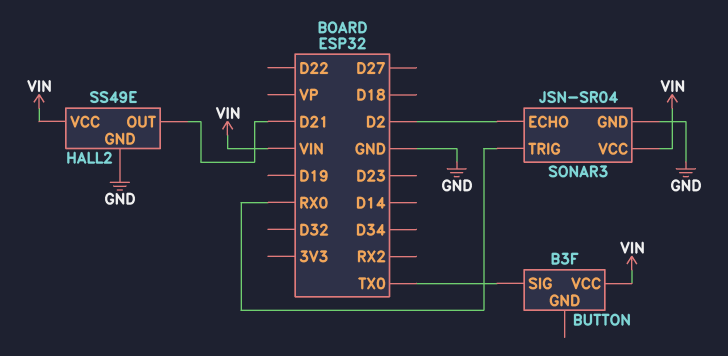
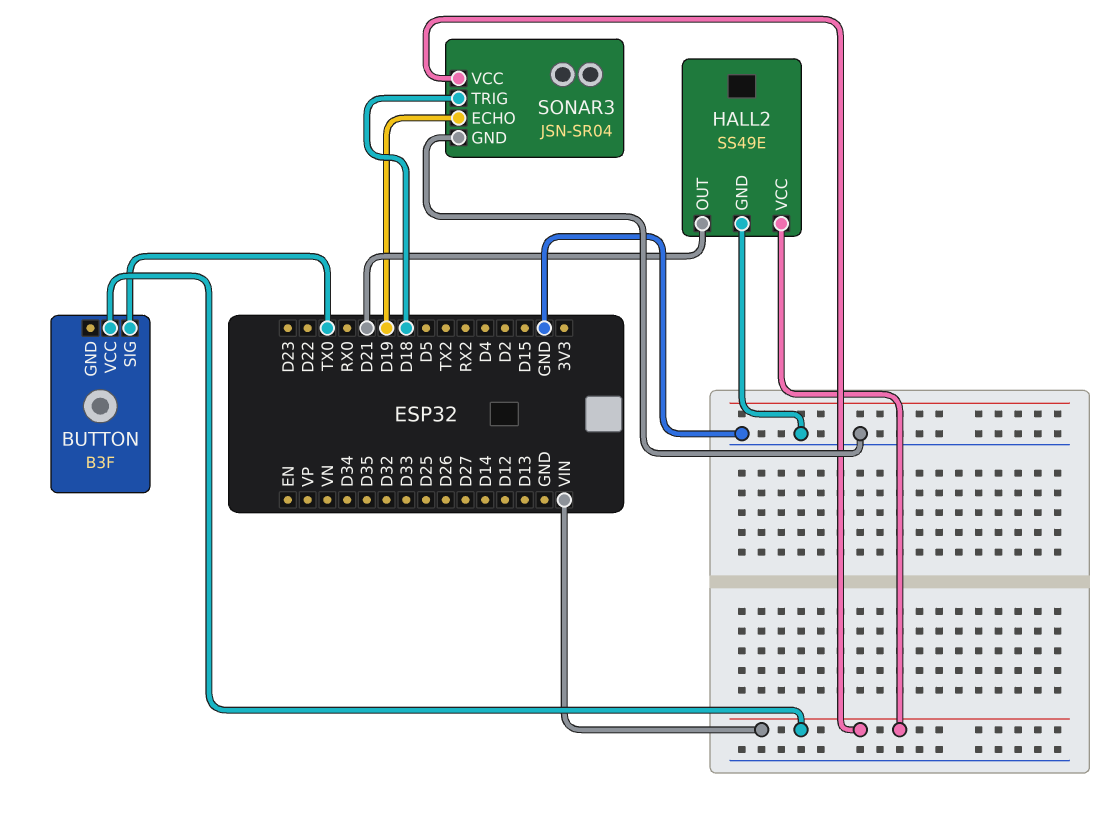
SONAR3 pin ECHO: D2 -> D19
SONAR3 pin TRIG: RX0 -> D18

